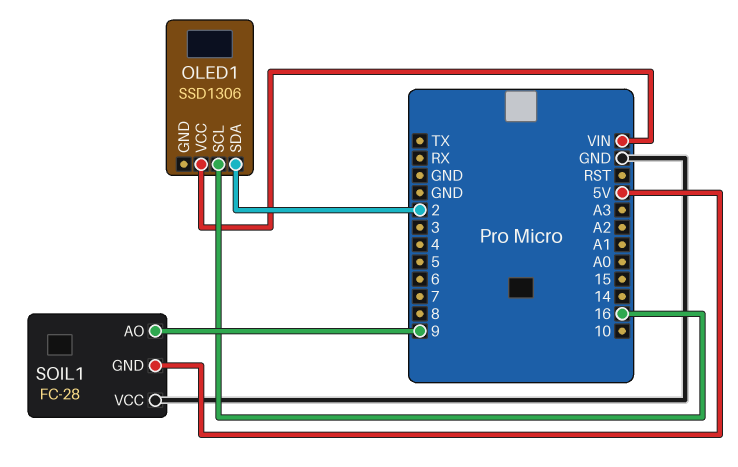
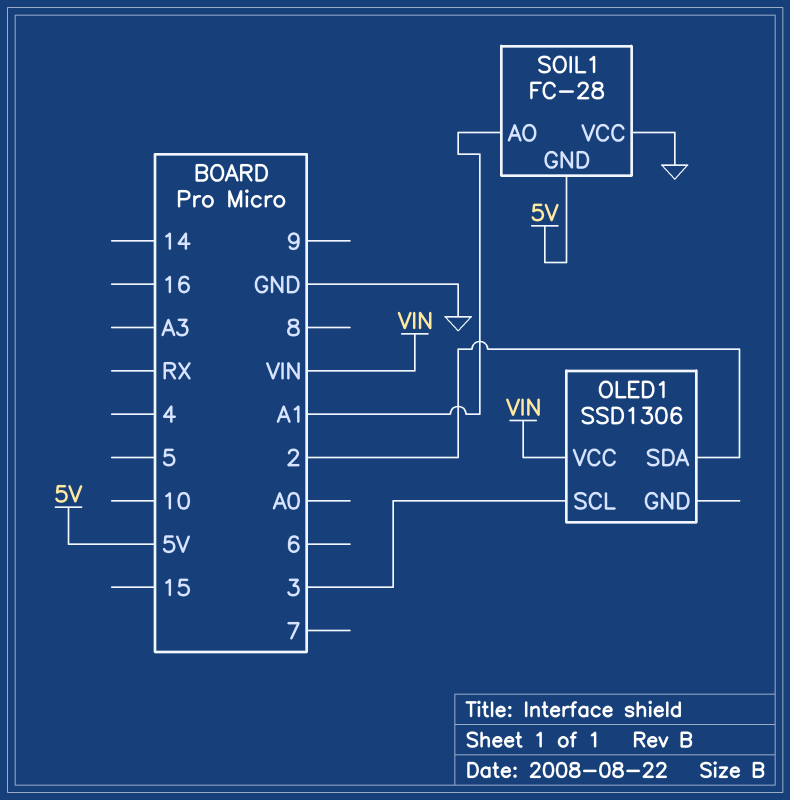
OLED1 pin SCL: 16 -> 3
SOIL1 pin AO: 9 -> A1

